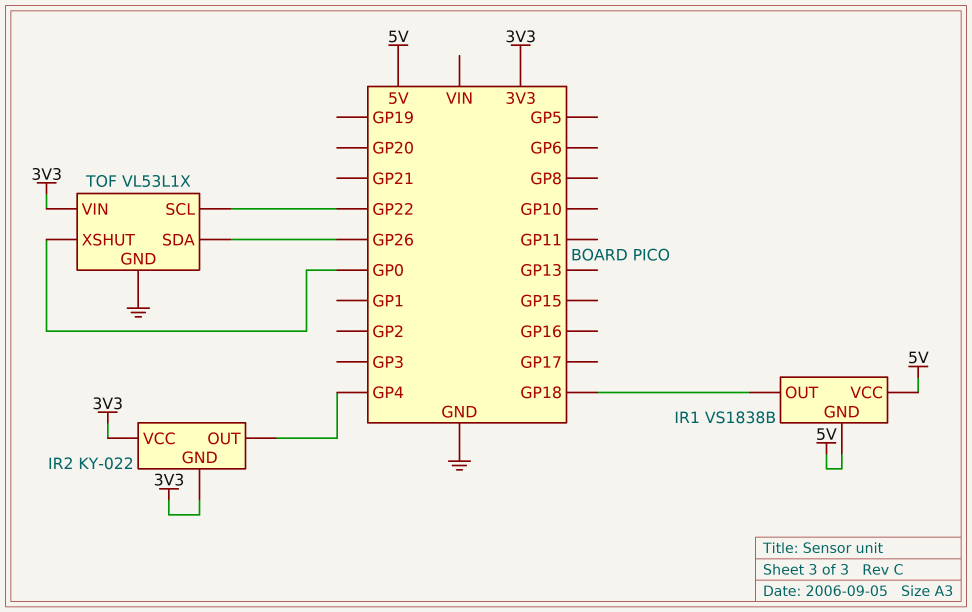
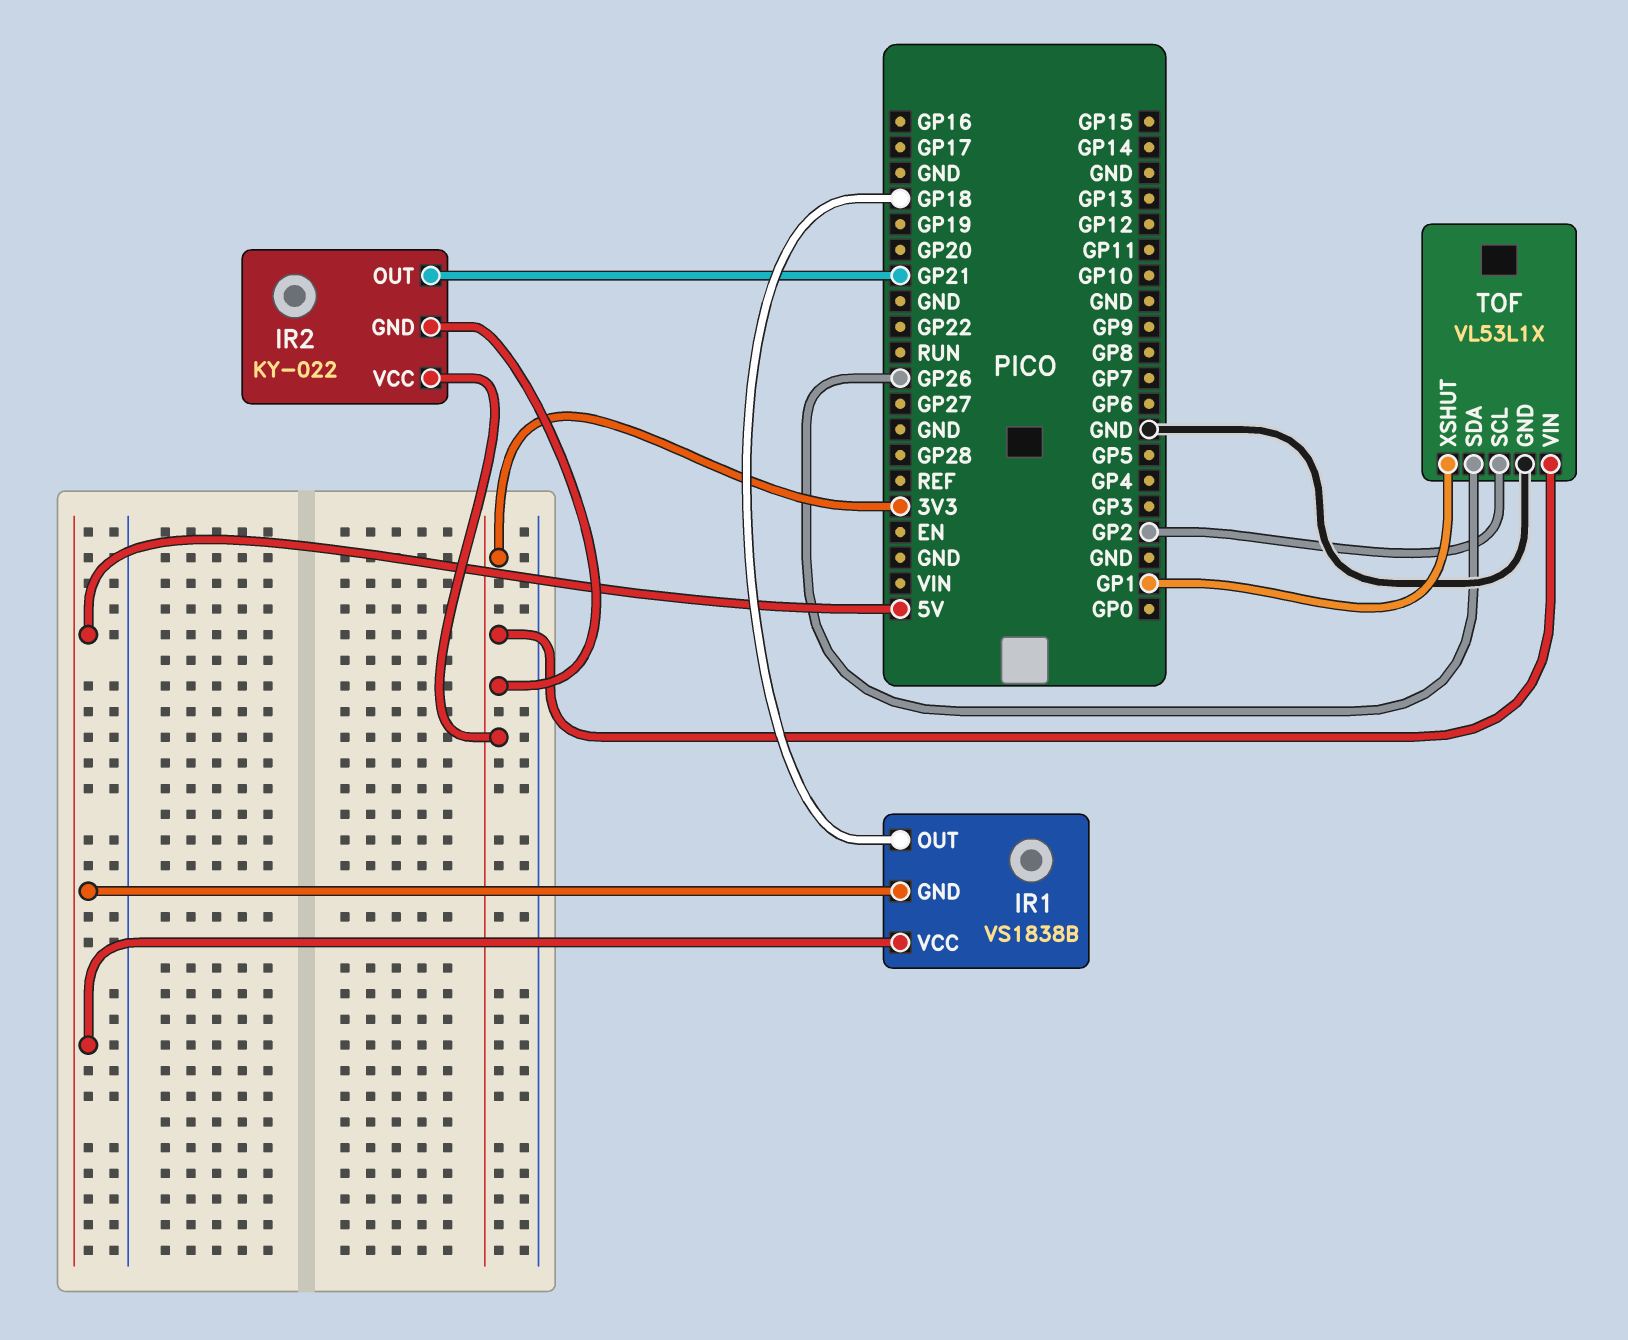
IR2 pin OUT: GP4 -> GP21
TOF pin SCL: GP22 -> GP2
TOF pin XSHUT: GP0 -> GP1

